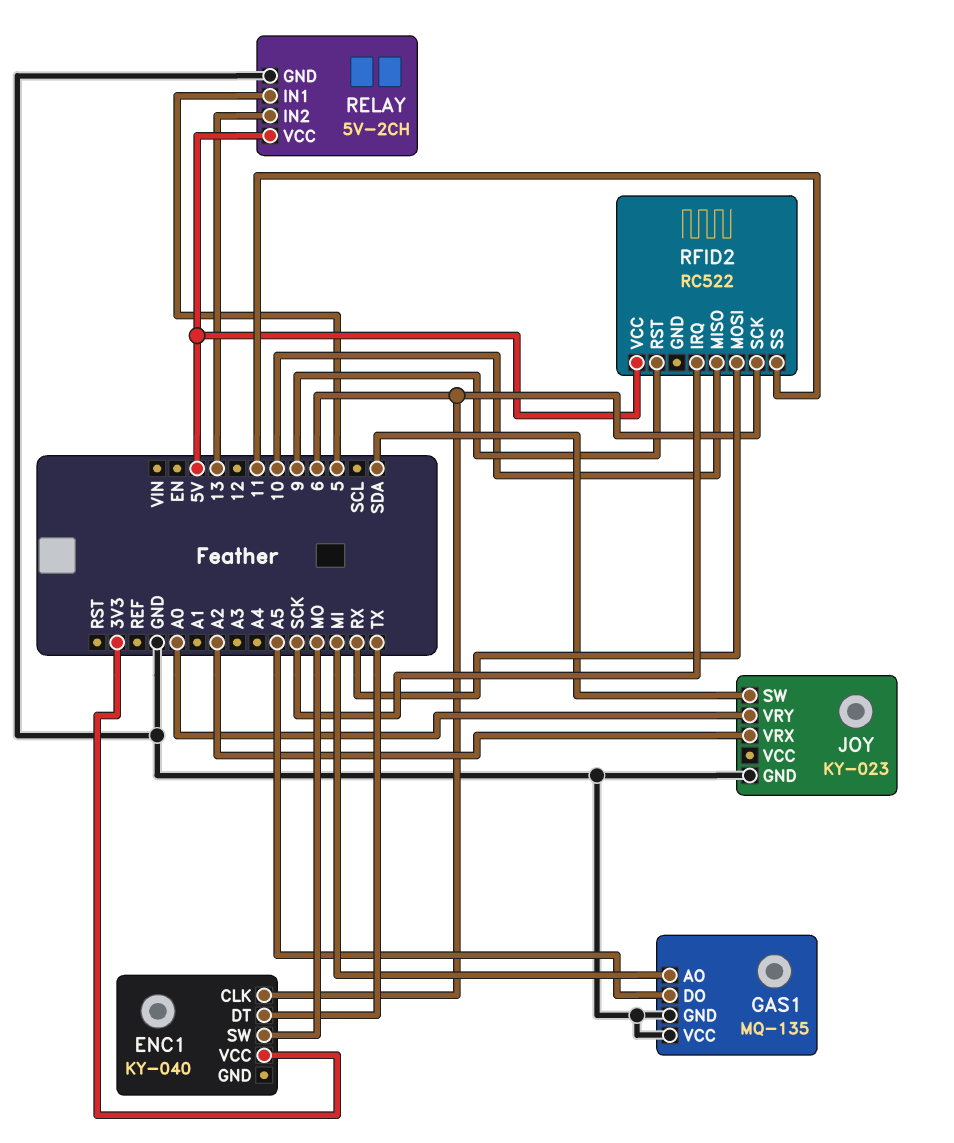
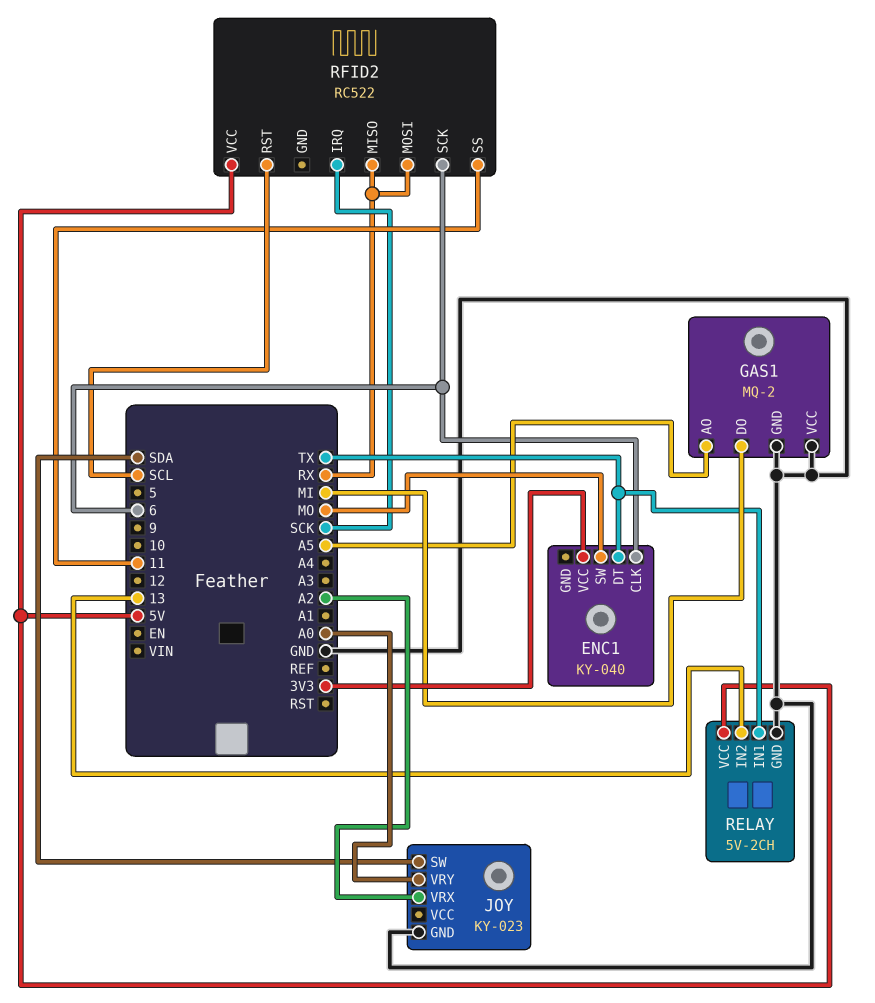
GAS1: MQ-135 -> MQ-2
GAS1 pin AO: MI -> A5
GAS1 pin DO: A5 -> MI
RELAY pin IN1: 5 -> TX
RFID2 pin MISO: 10 -> RX
RFID2 pin RST: 9 -> SCL

